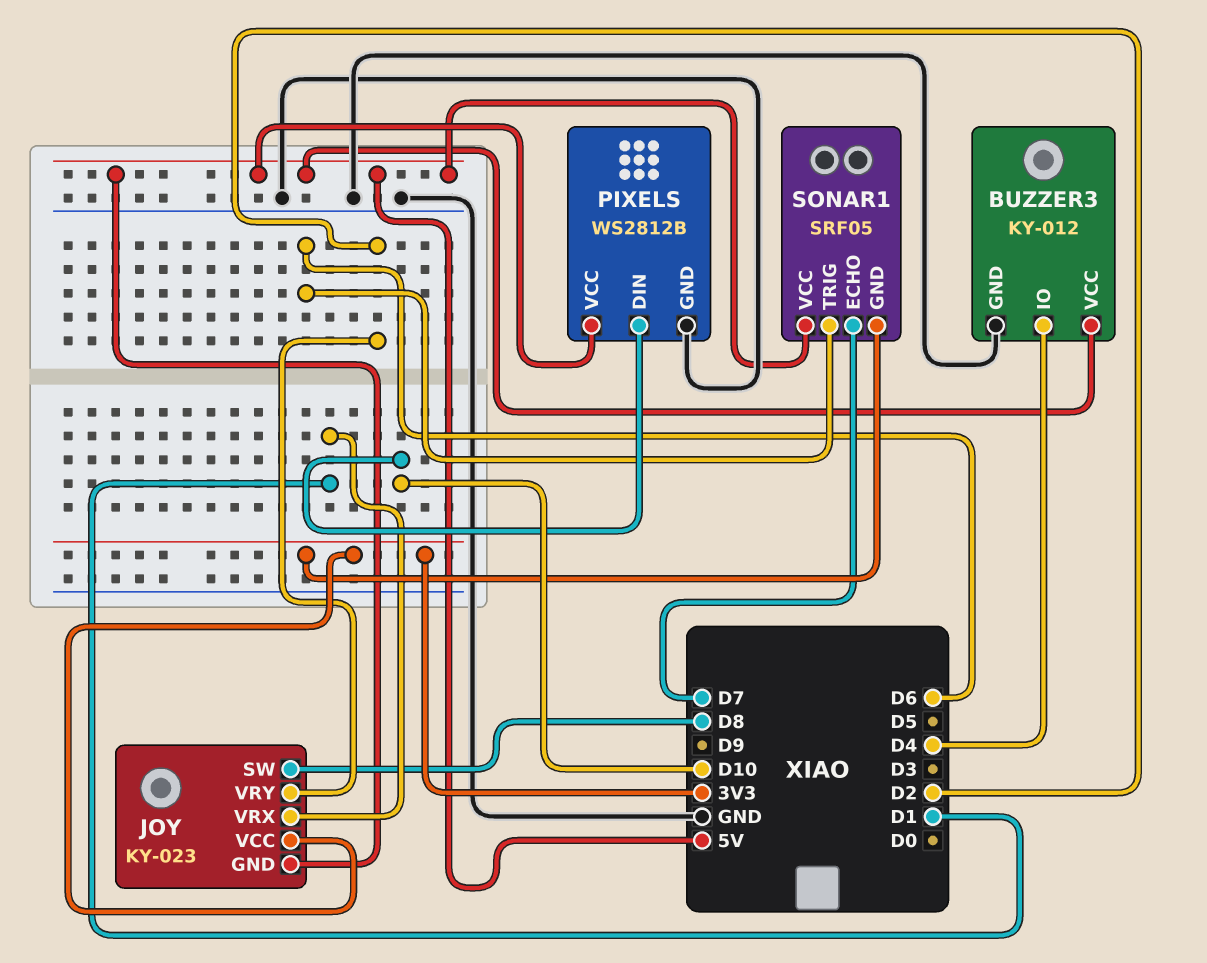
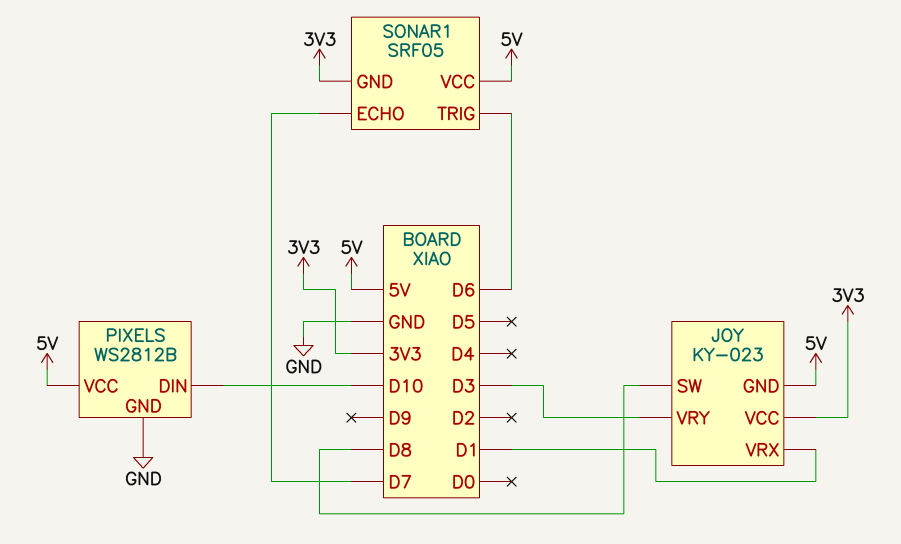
BUZZER3: KY-012 -> none
BUZZER3 pin GND: GND -> none
BUZZER3 pin IO: D4 -> none
BUZZER3 pin VCC: 5V -> none
JOY pin VRY: D2 -> D3

